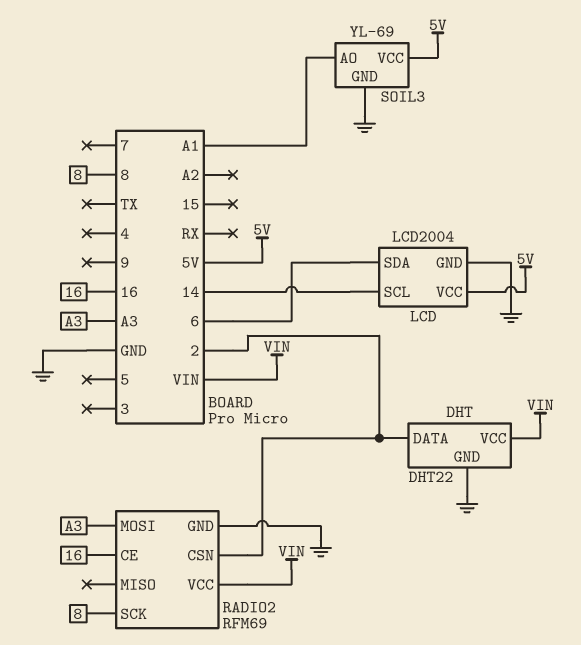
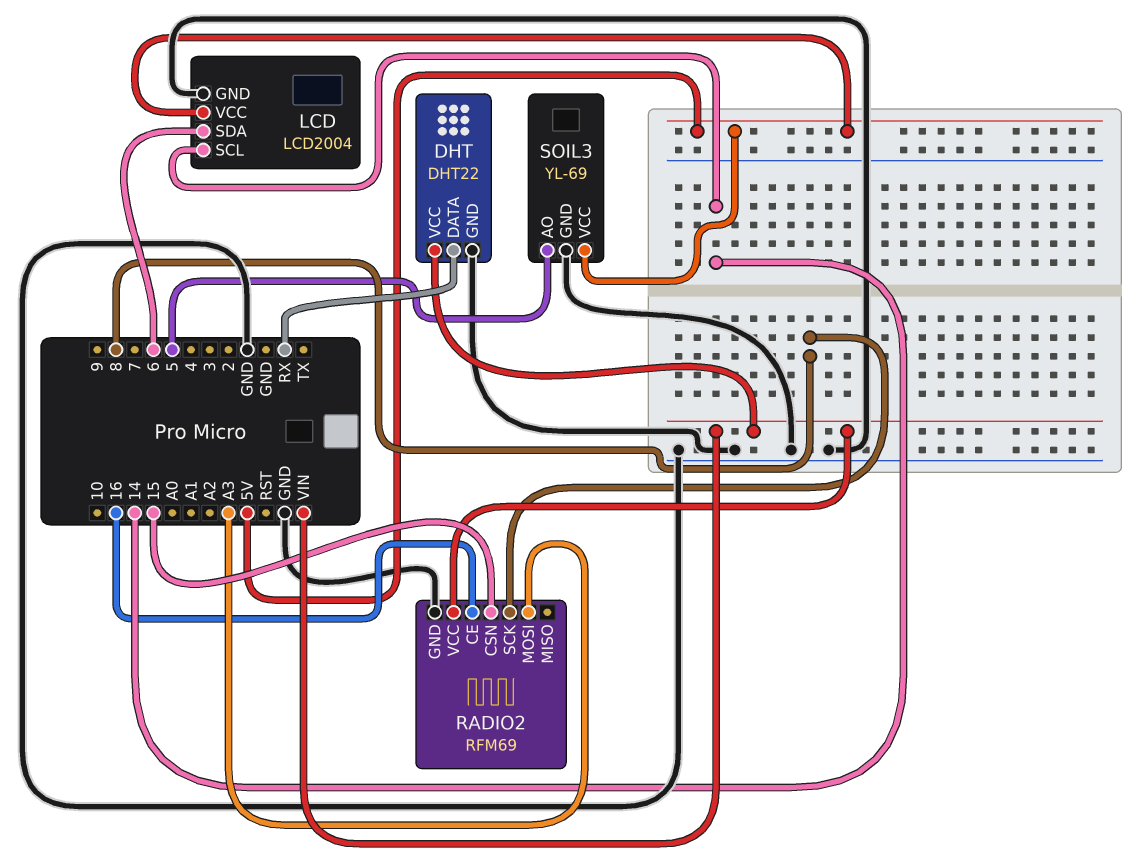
DHT pin DATA: 2 -> RX
RADIO2 pin CSN: 2 -> 15
SOIL3 pin AO: A1 -> 5

